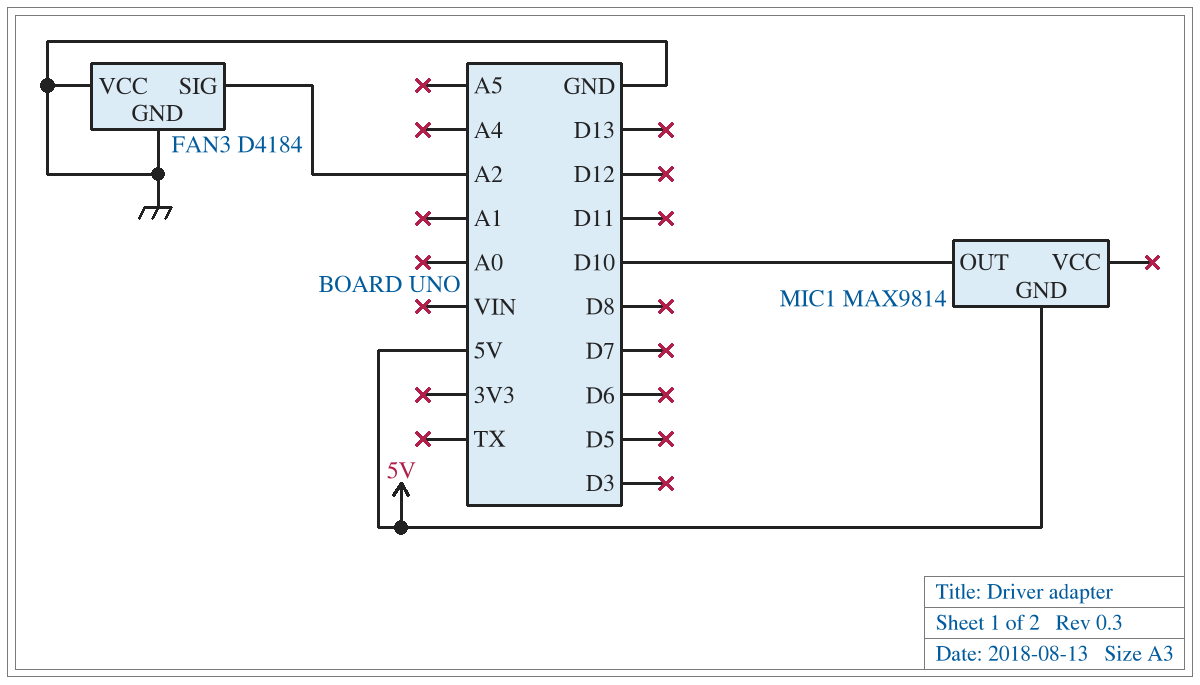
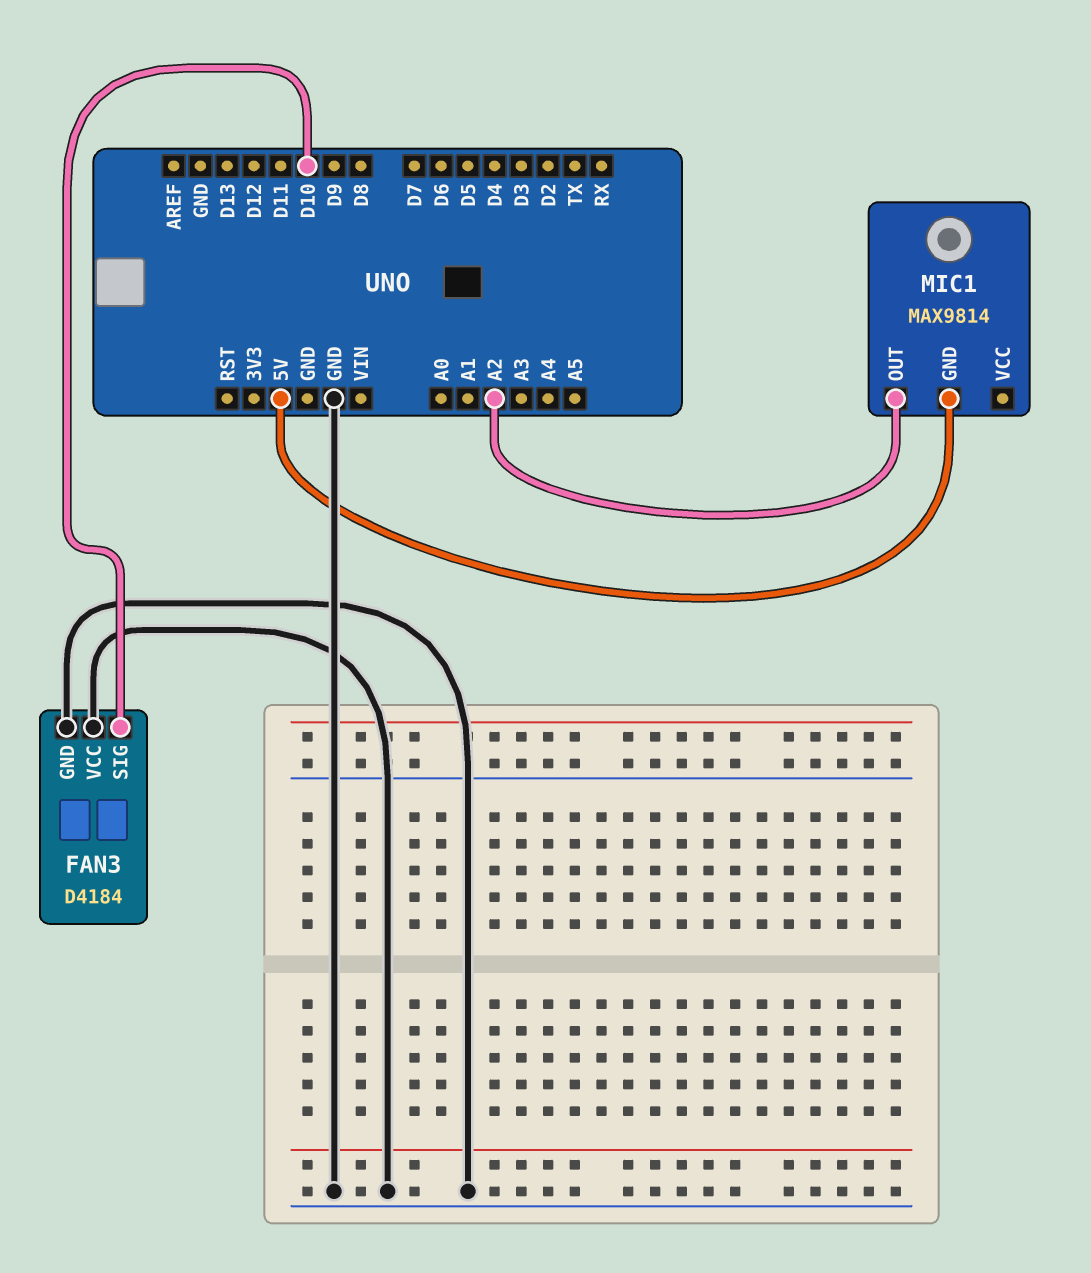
FAN3 pin SIG: A2 -> D10
MIC1 pin OUT: D10 -> A2

